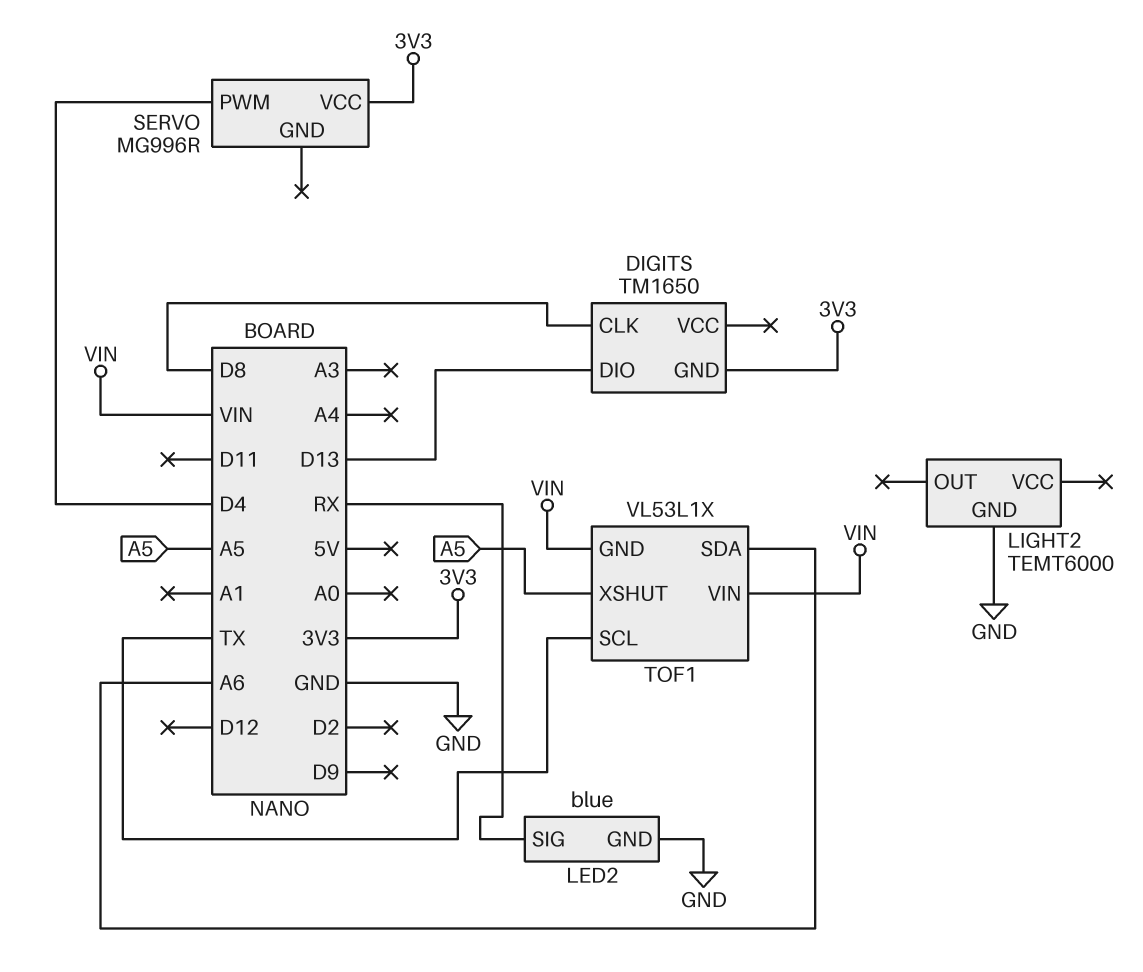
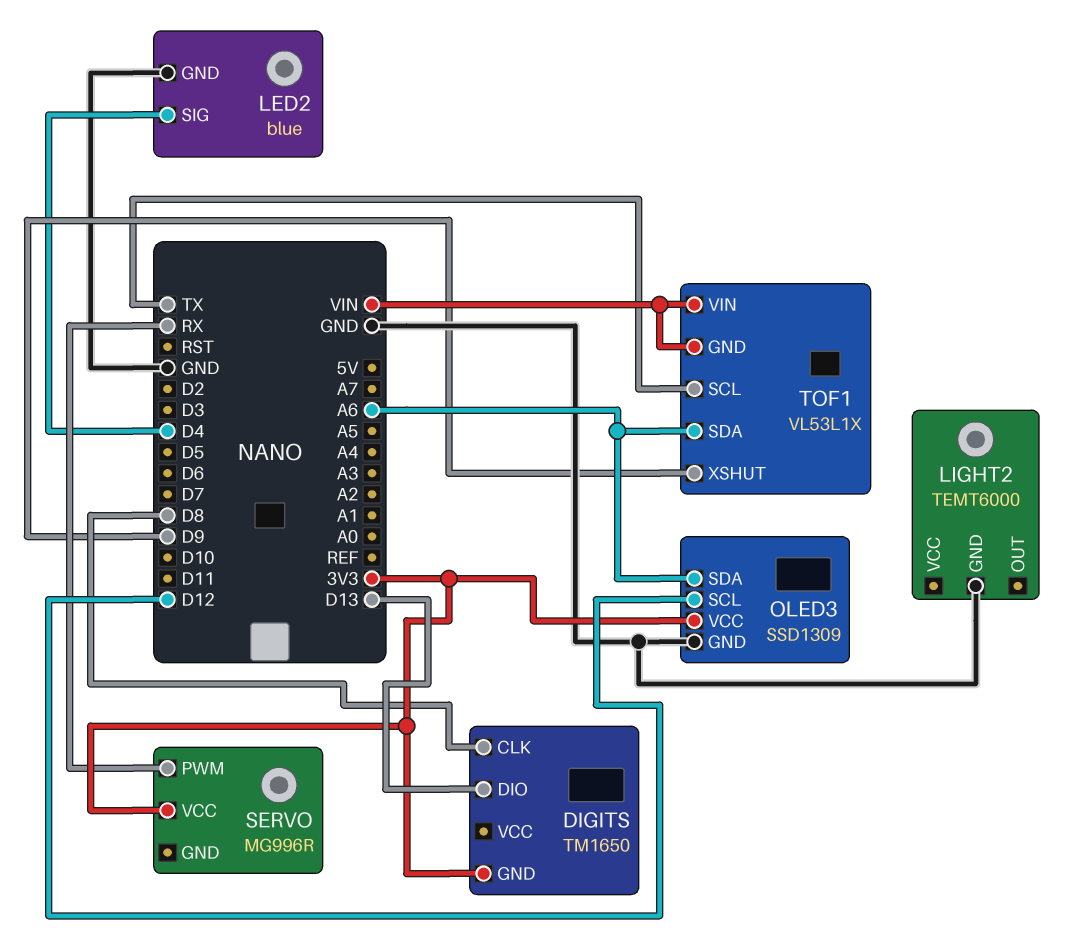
LED2 pin SIG: RX -> D4
OLED3: none -> SSD1309
OLED3 pin GND: none -> GND
OLED3 pin SCL: none -> D12
OLED3 pin SDA: none -> A6
OLED3 pin VCC: none -> 3V3
SERVO pin PWM: D4 -> RX
TOF1 pin XSHUT: A5 -> D9

